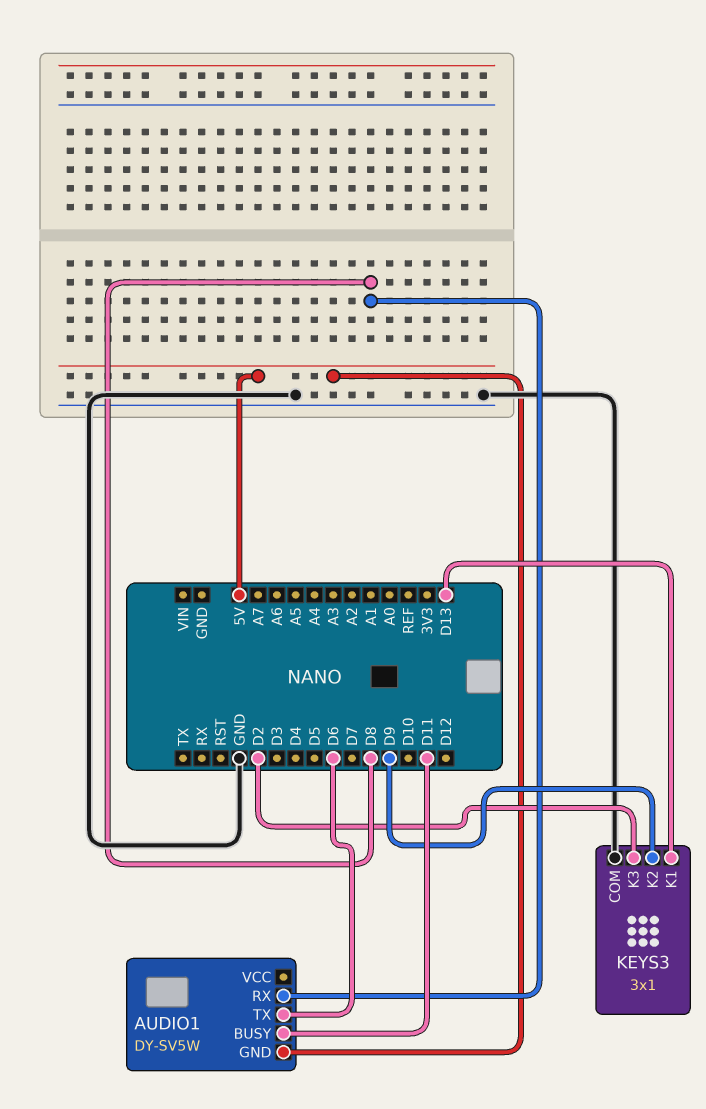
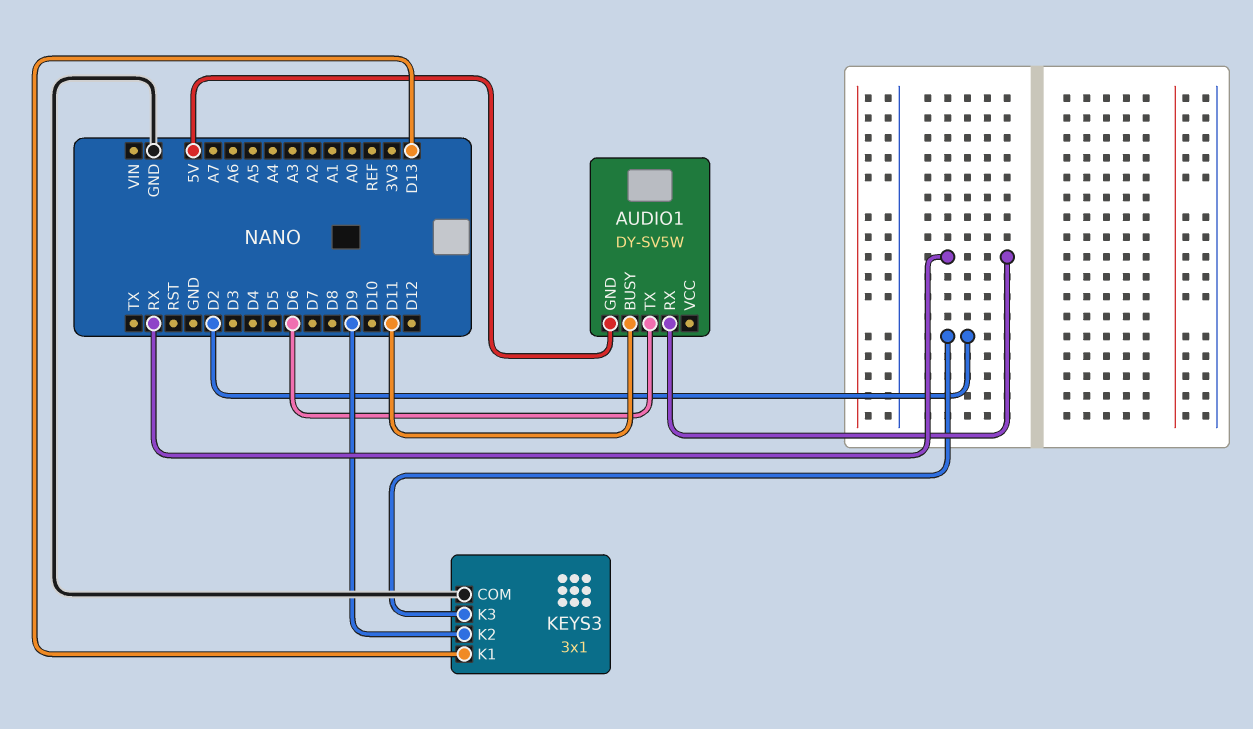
AUDIO1 pin RX: D8 -> RX

